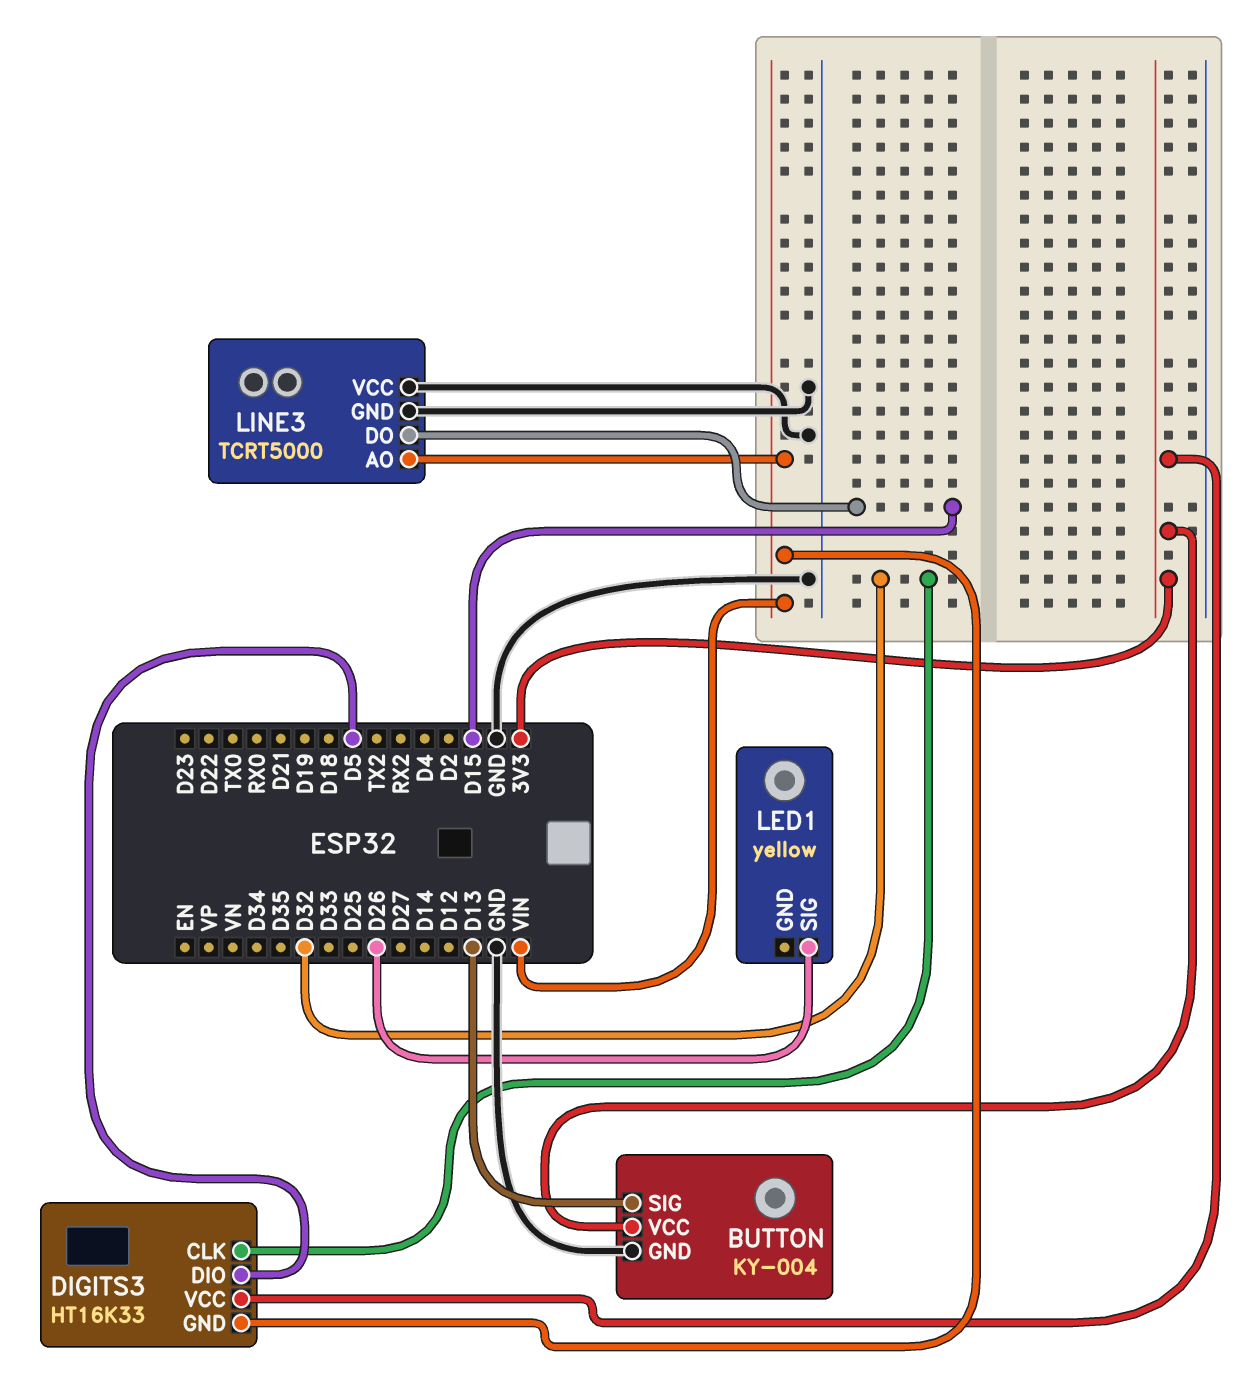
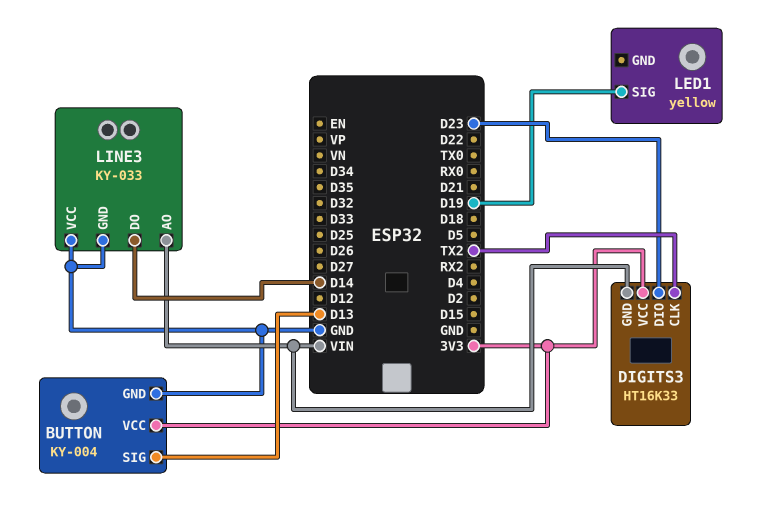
DIGITS3 pin CLK: D32 -> TX2
DIGITS3 pin DIO: D5 -> D23
LED1 pin SIG: D26 -> D19
LINE3: TCRT5000 -> KY-033
LINE3 pin DO: D15 -> D14

